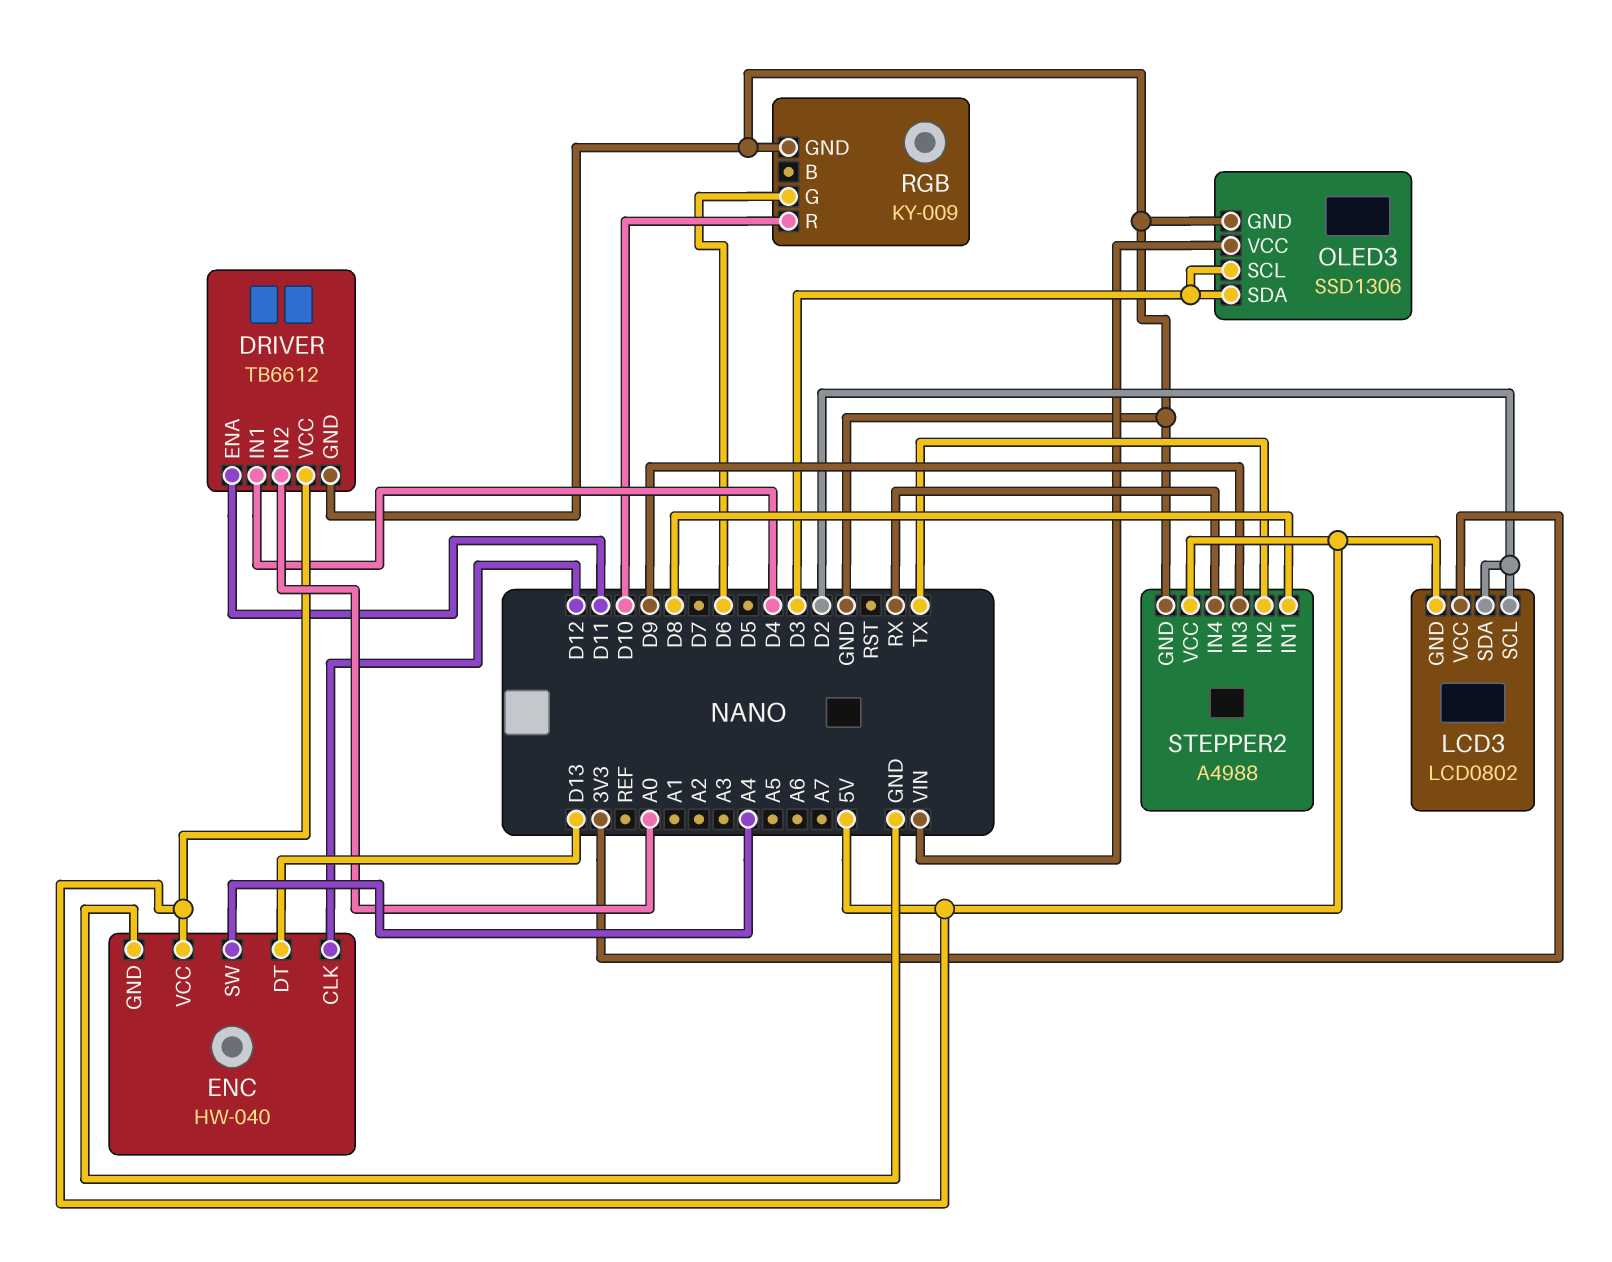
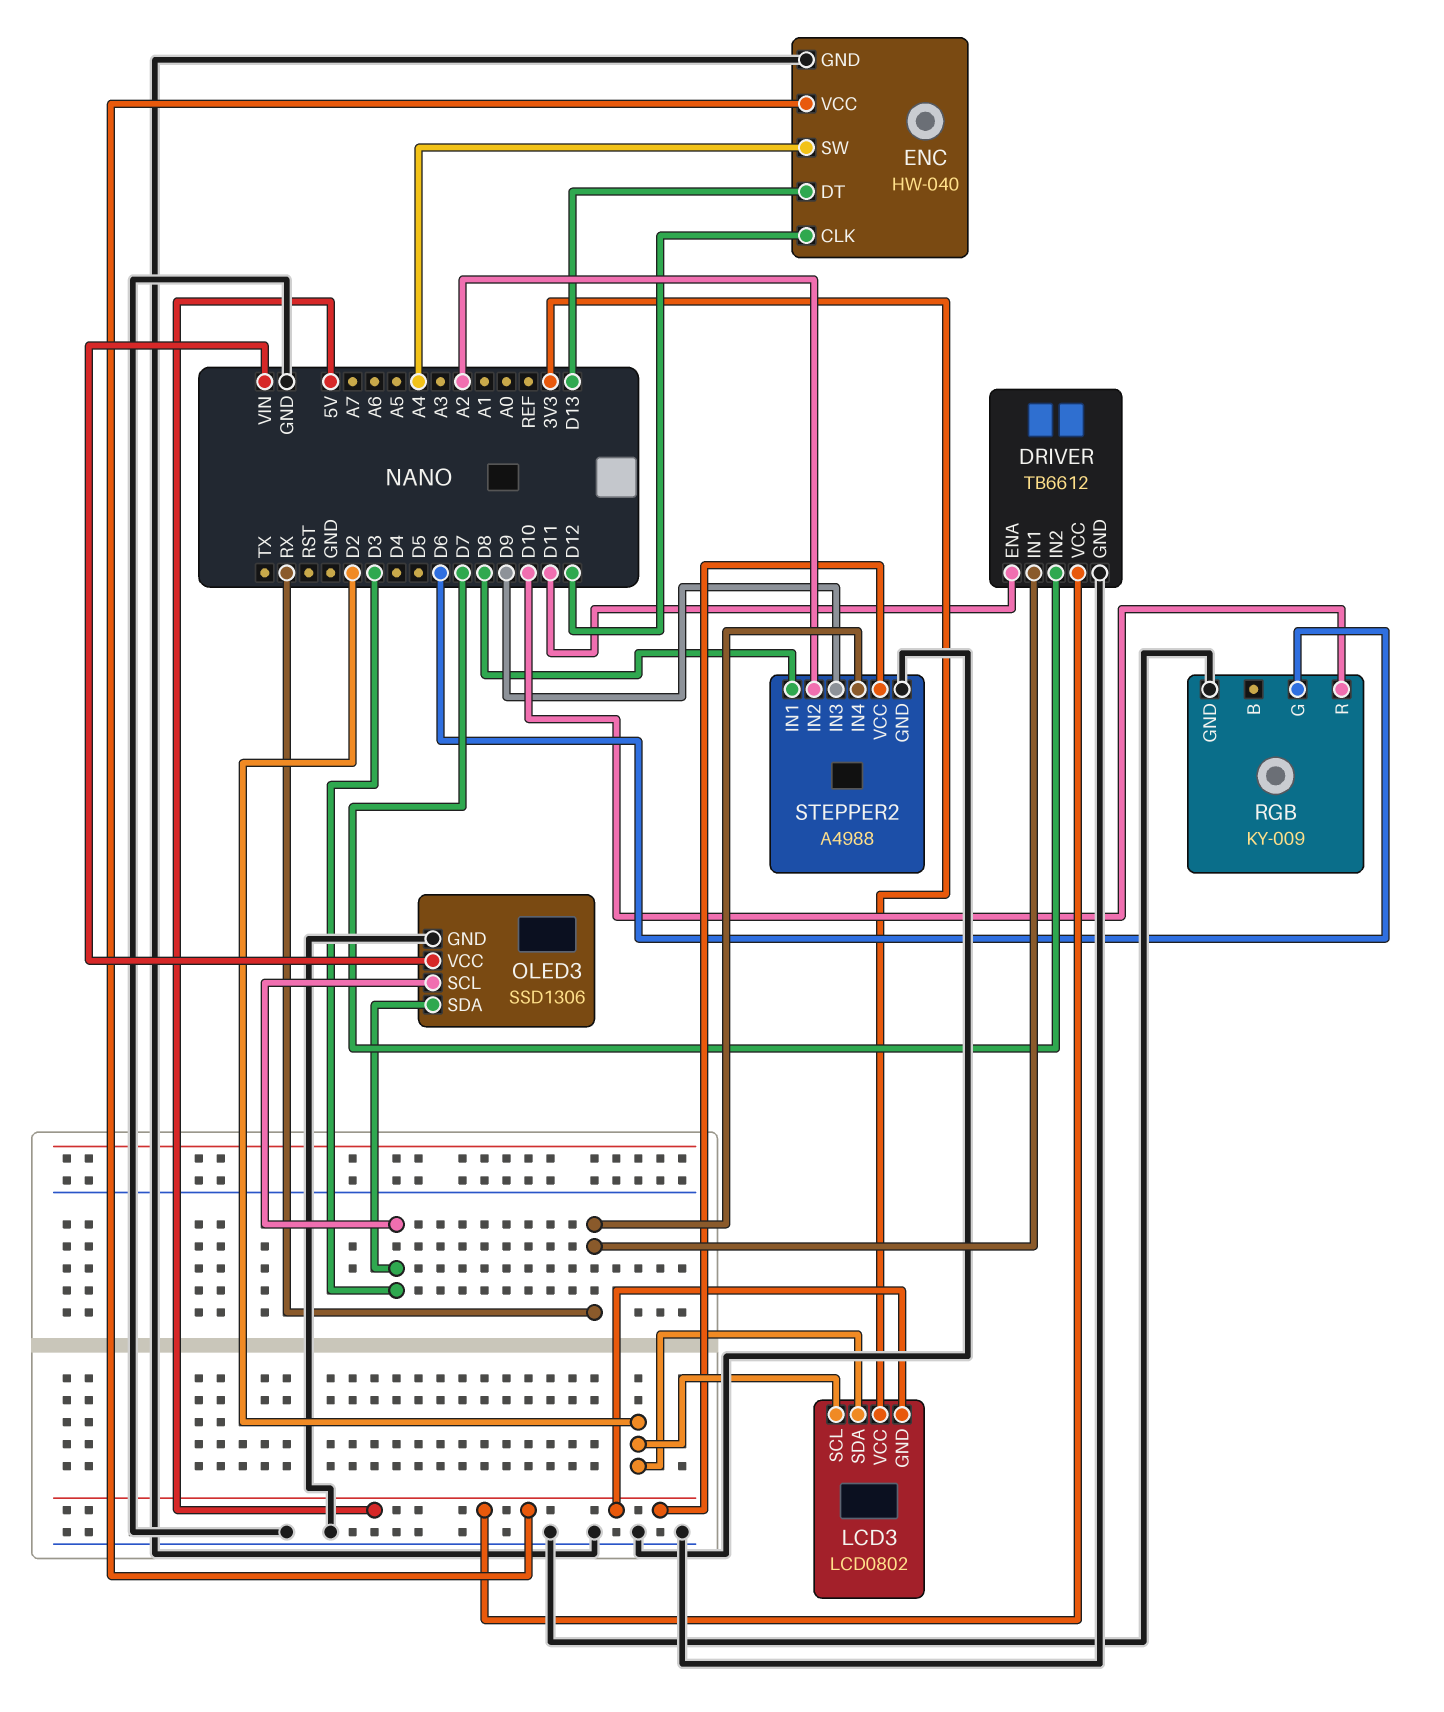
DRIVER pin IN1: D4 -> RX
DRIVER pin IN2: A0 -> D7
STEPPER2 pin IN2: TX -> A2

